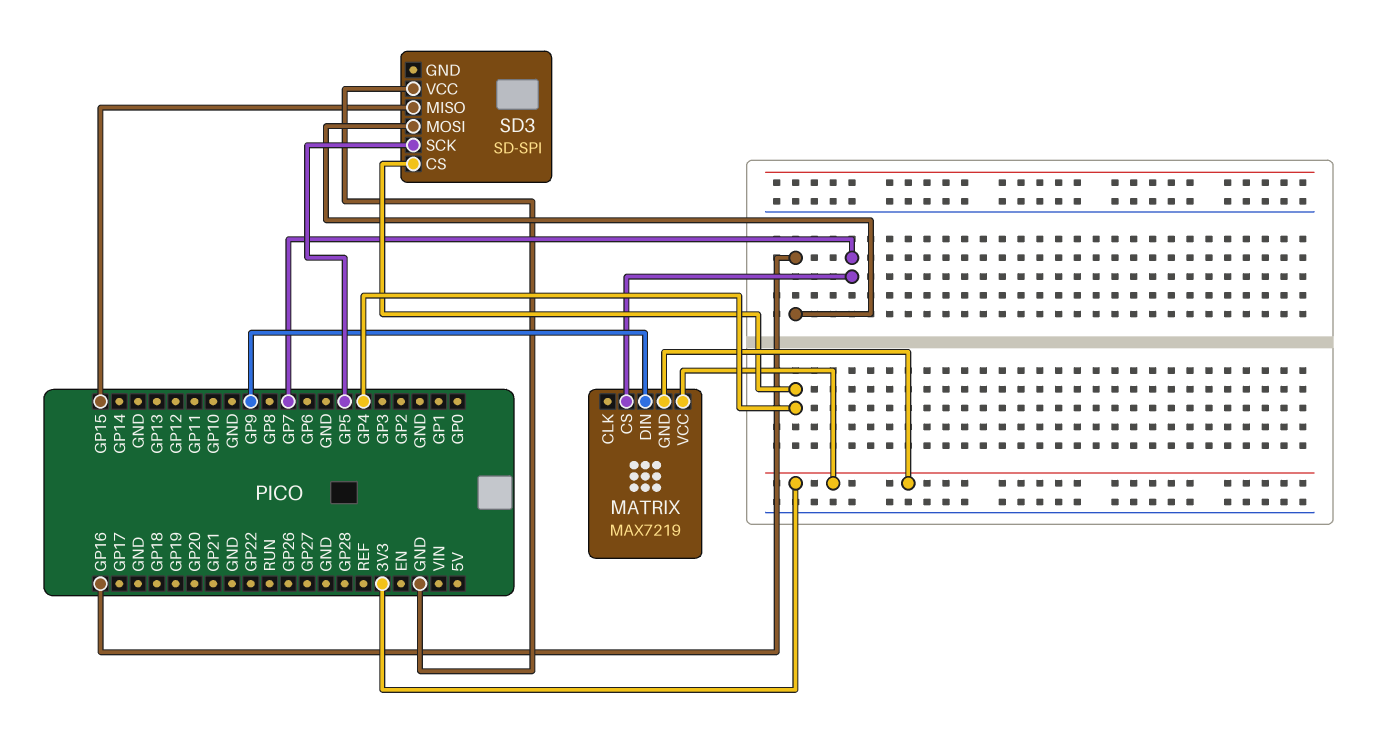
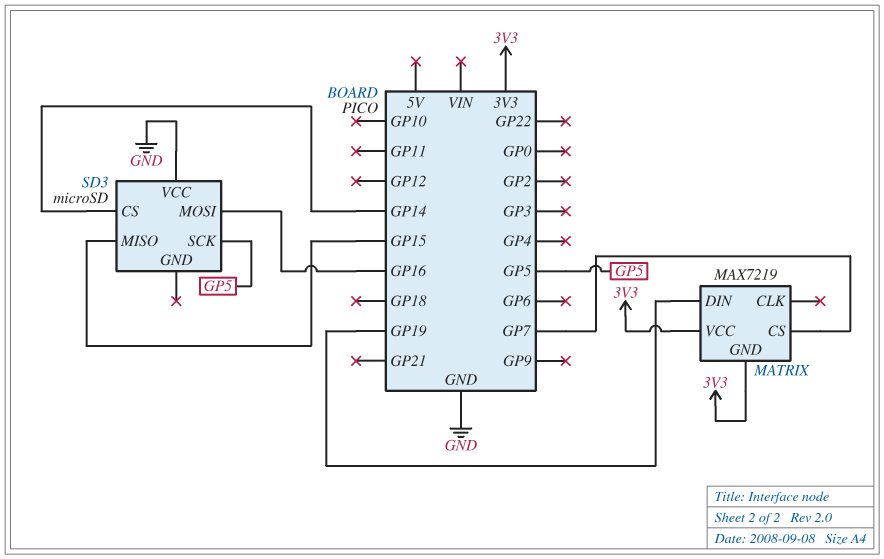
MATRIX pin DIN: GP9 -> GP19
SD3: SD-SPI -> microSD
SD3 pin CS: GP4 -> GP14

